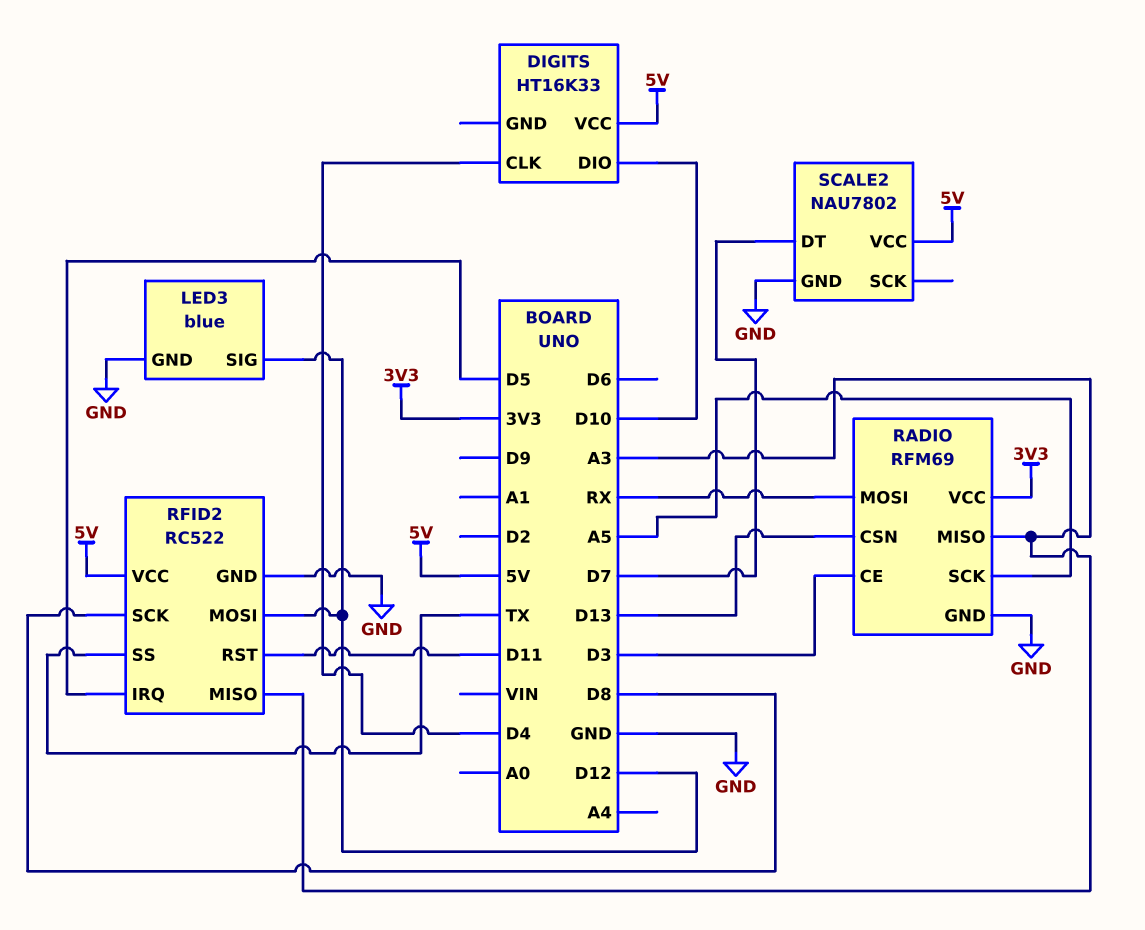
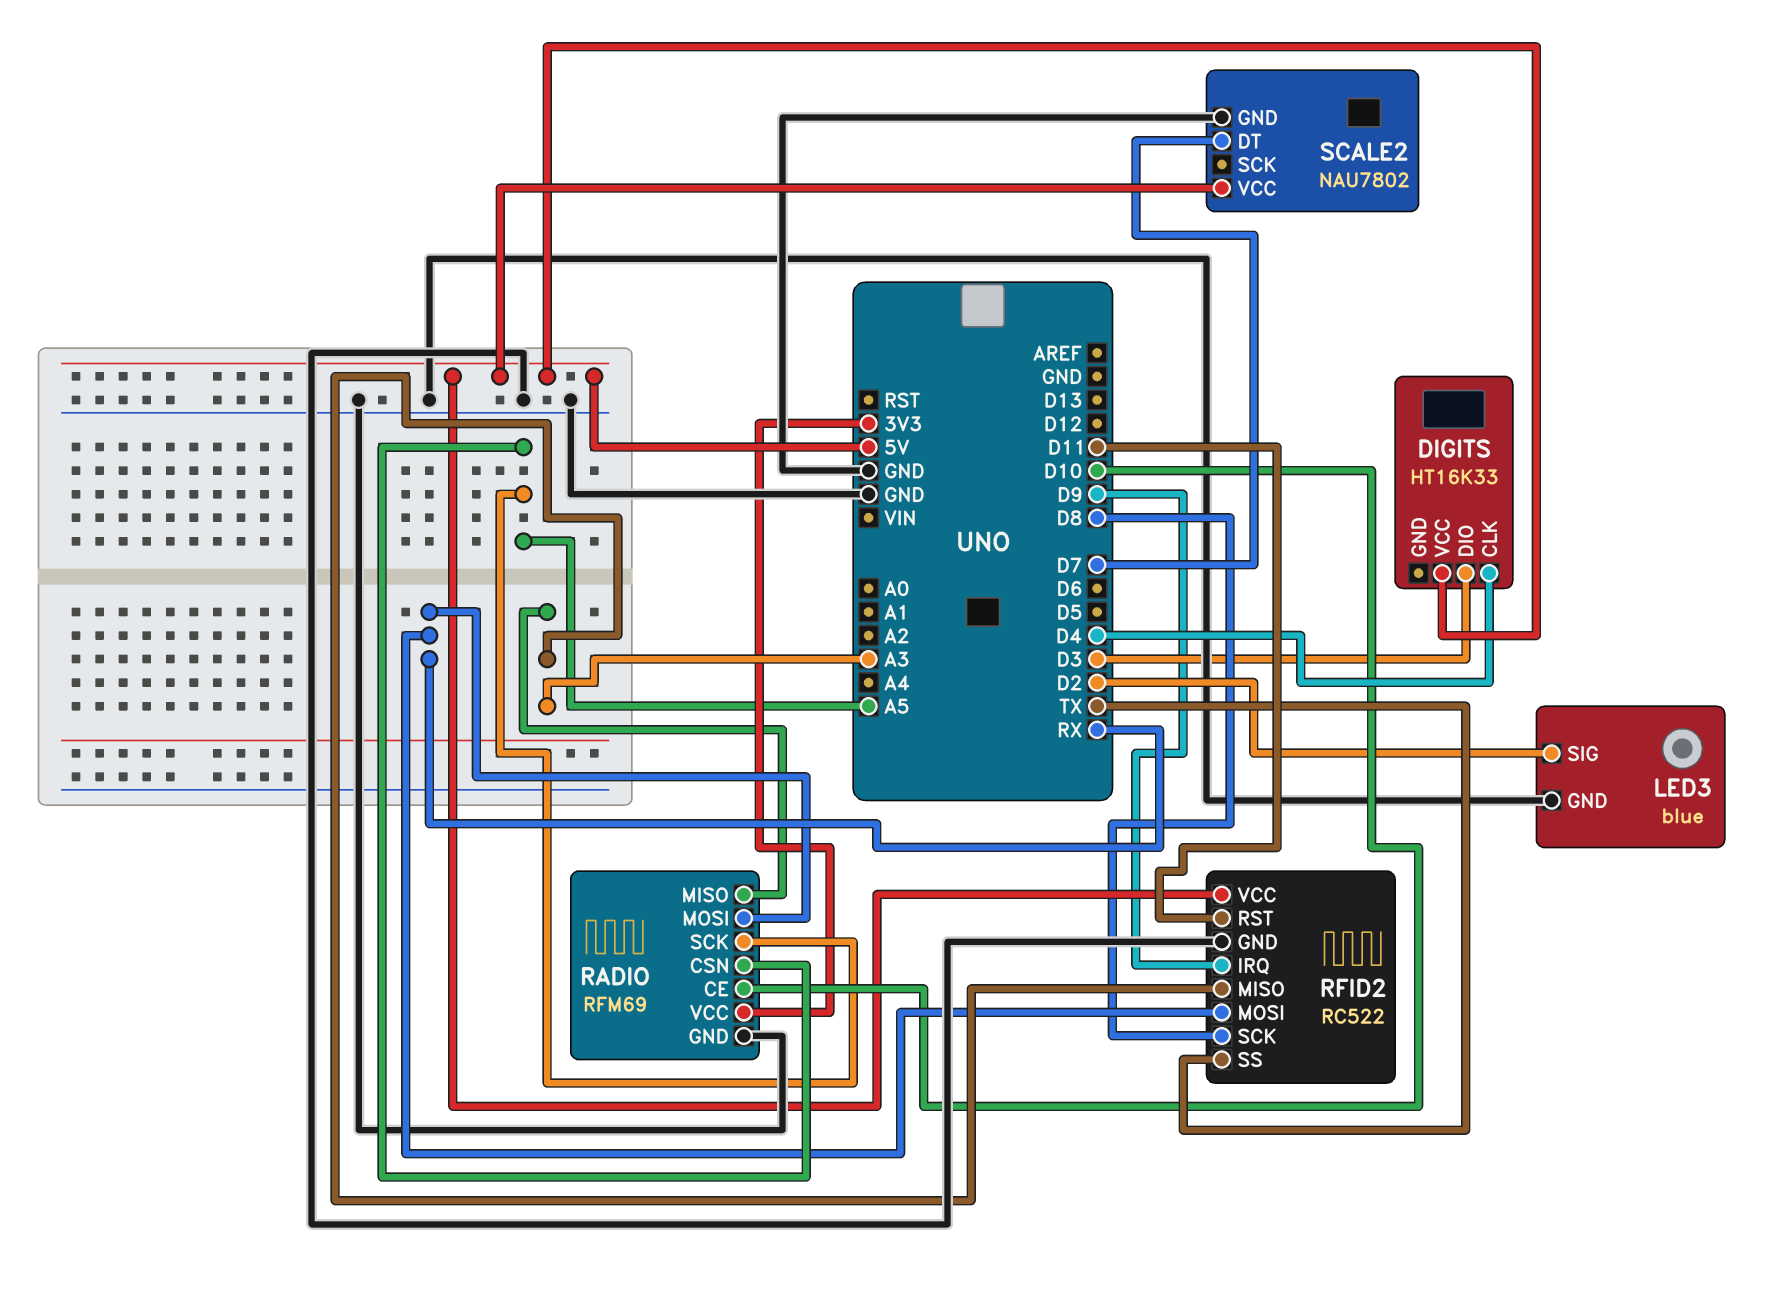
DIGITS pin DIO: D10 -> D3
LED3 pin SIG: D12 -> D2
RADIO pin CE: D3 -> D10
RADIO pin CSN: D13 -> A5
RFID2 pin IRQ: D5 -> D9
RFID2 pin MOSI: D12 -> RX

